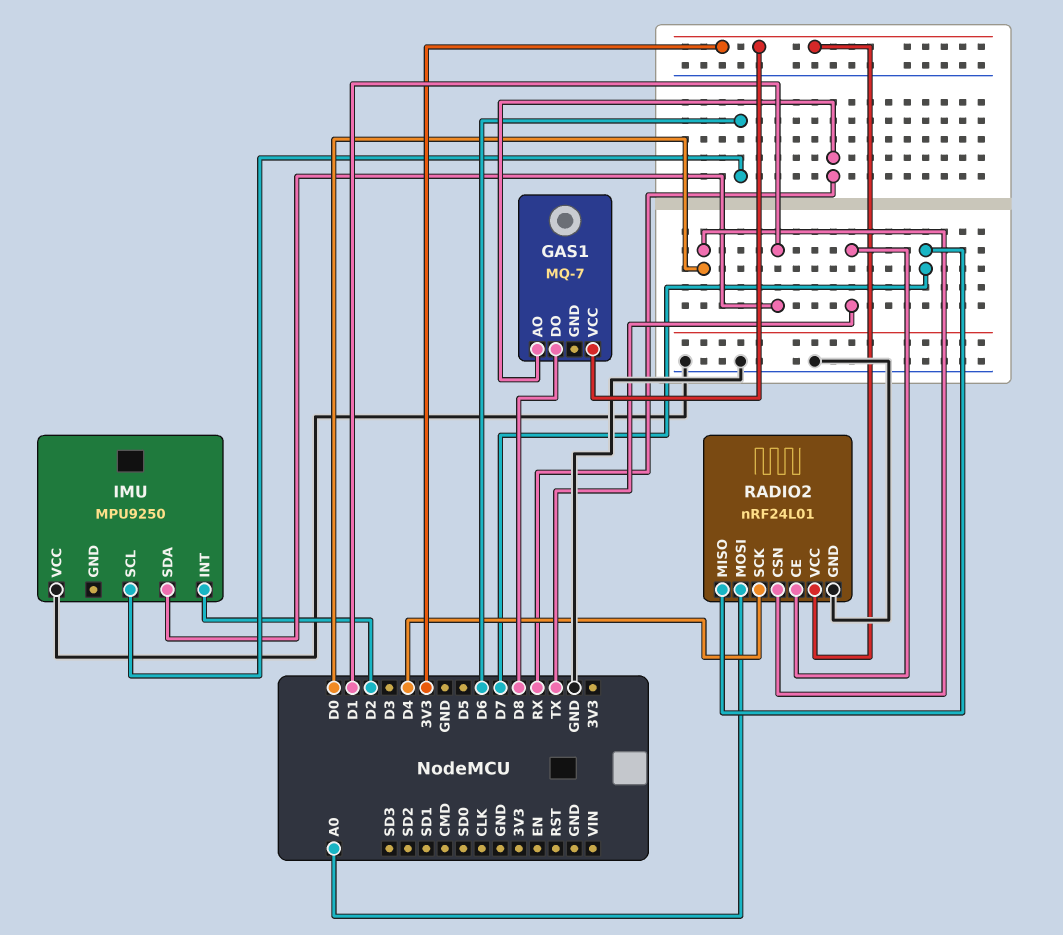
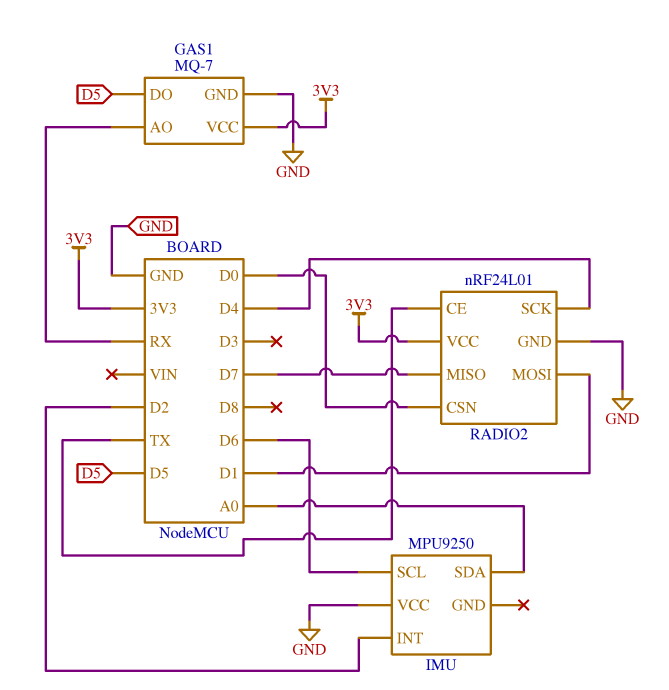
GAS1 pin DO: D8 -> D5
GAS1 pin GND: none -> GND
IMU pin SDA: D1 -> A0
RADIO2 pin MOSI: A0 -> D1

